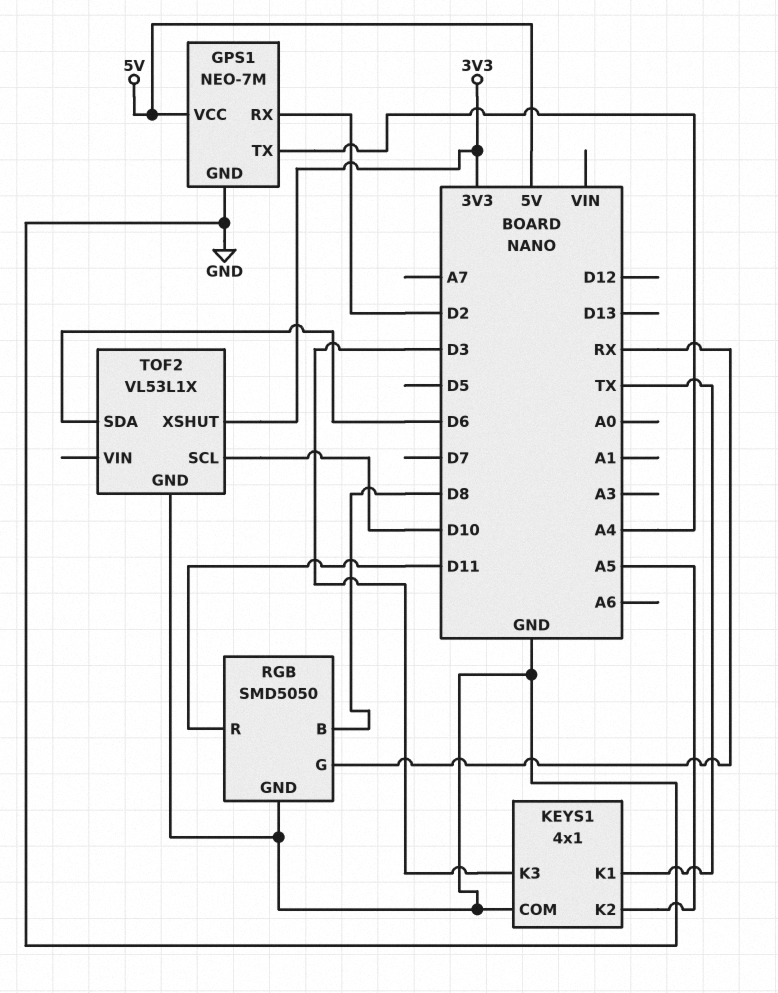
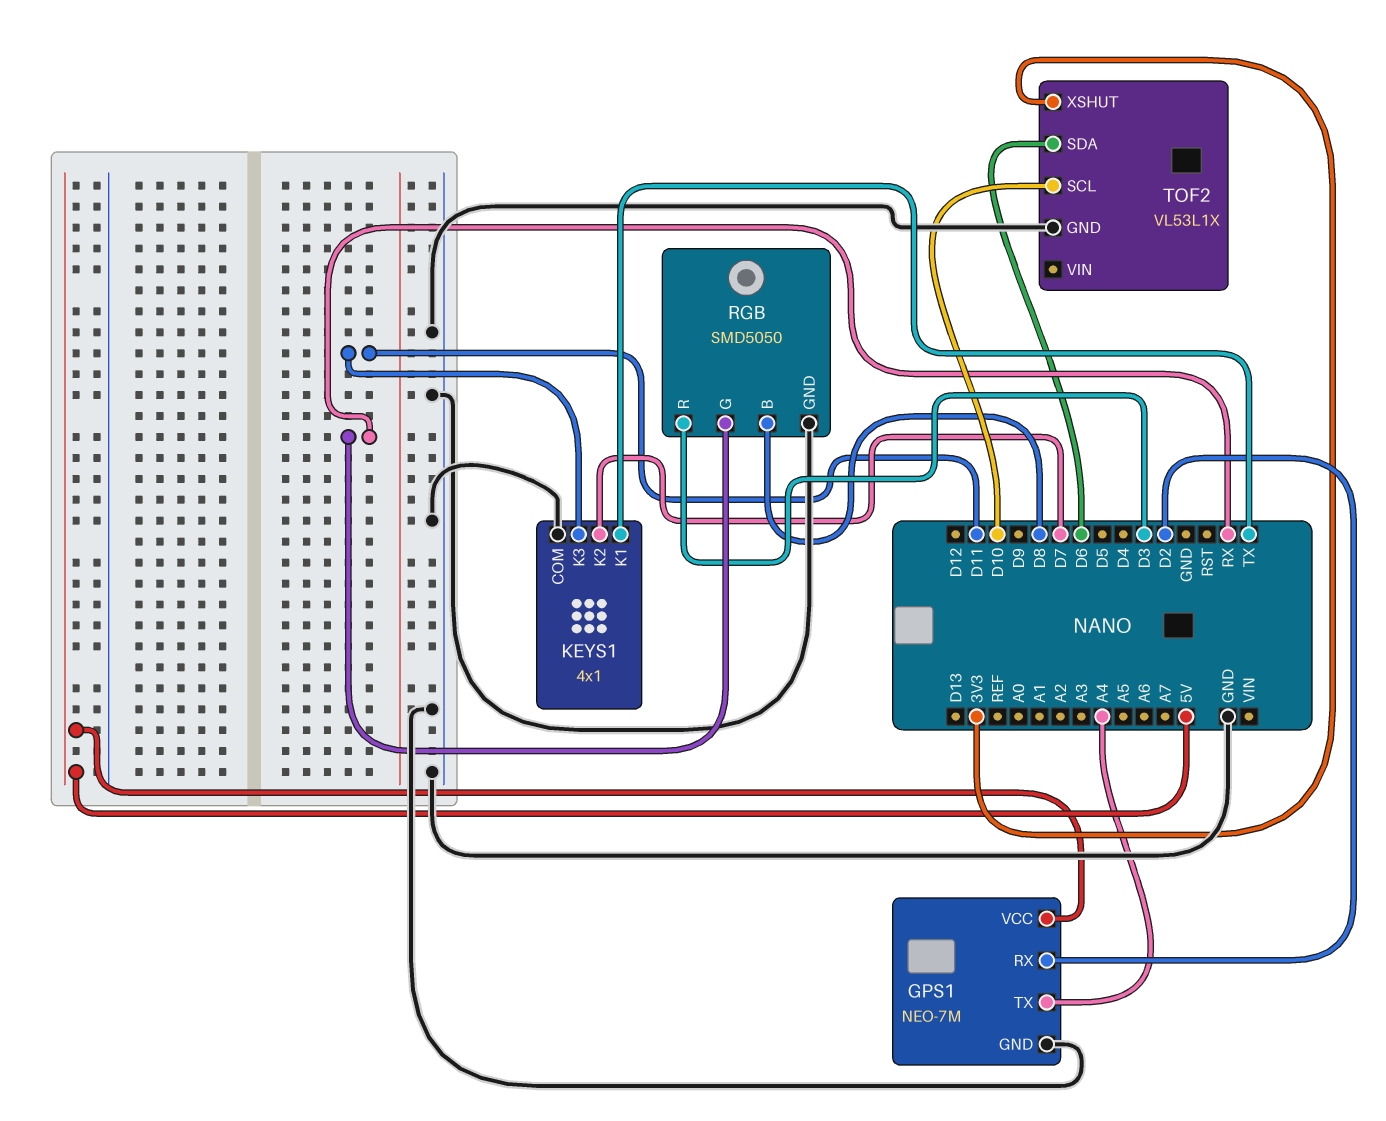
KEYS1 pin K2: A5 -> D7
KEYS1 pin K3: D3 -> D11
RGB pin R: D11 -> D3

